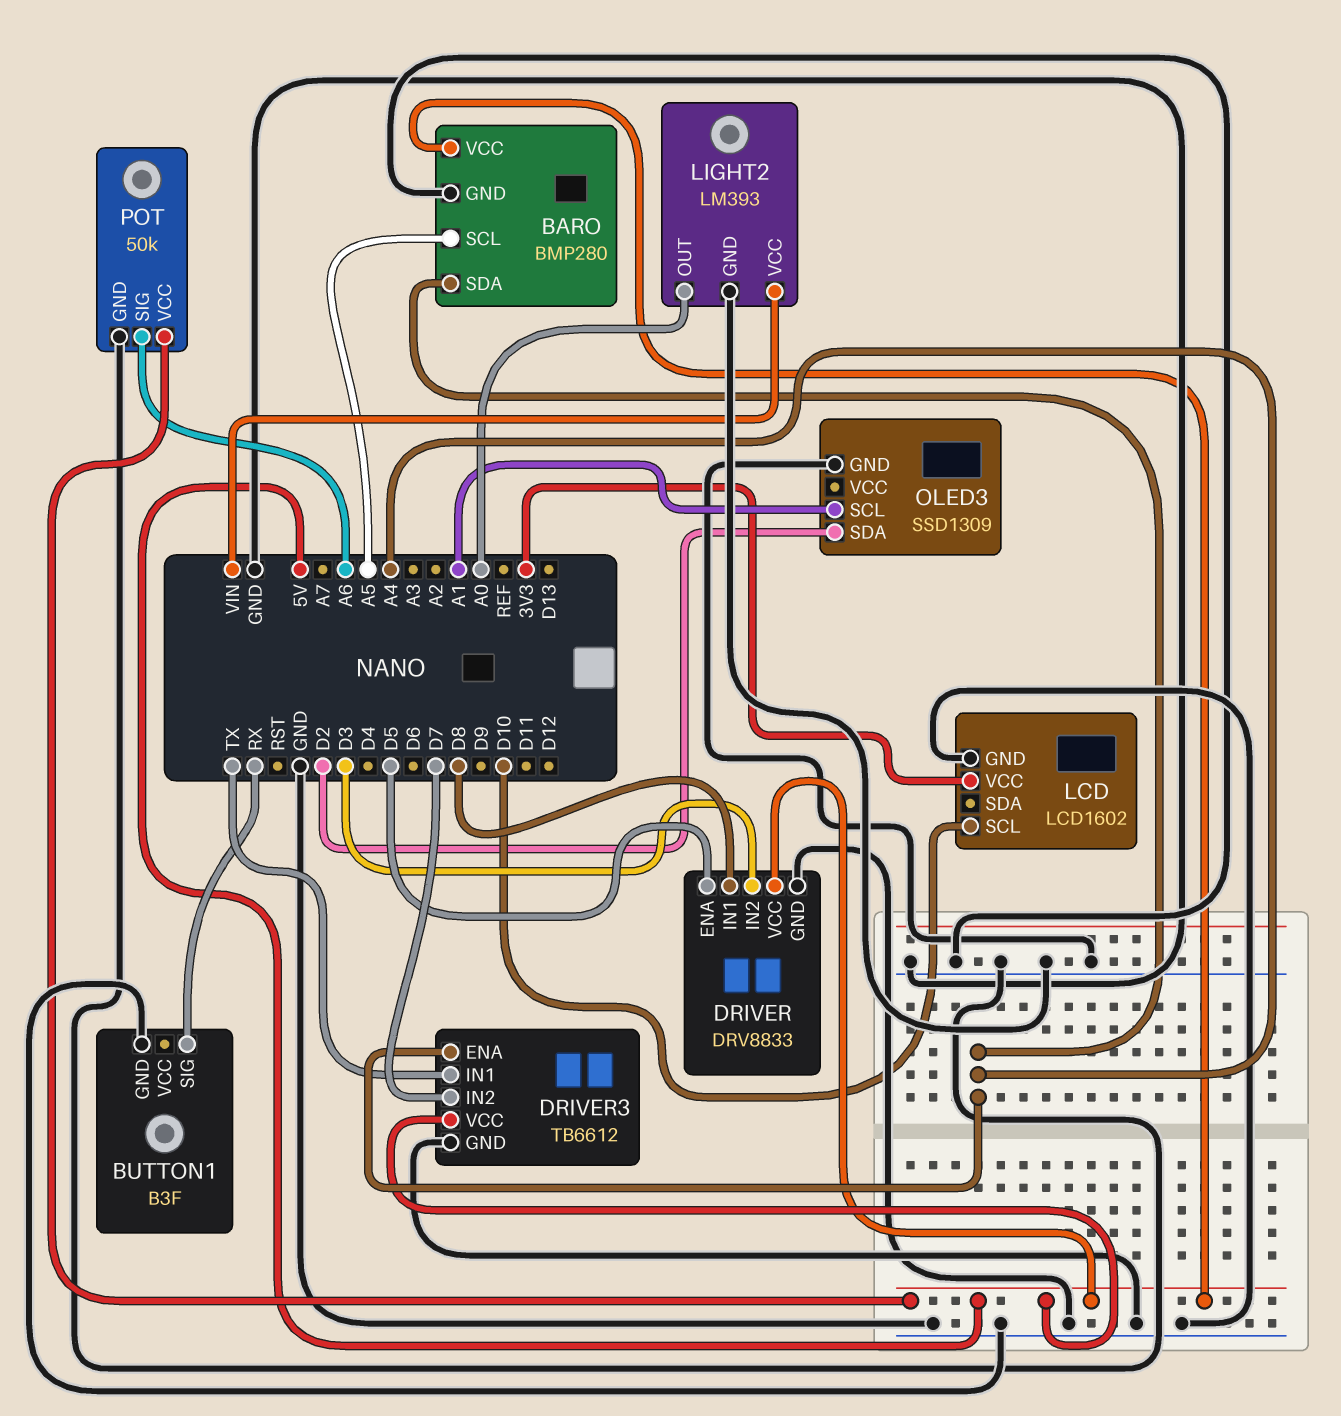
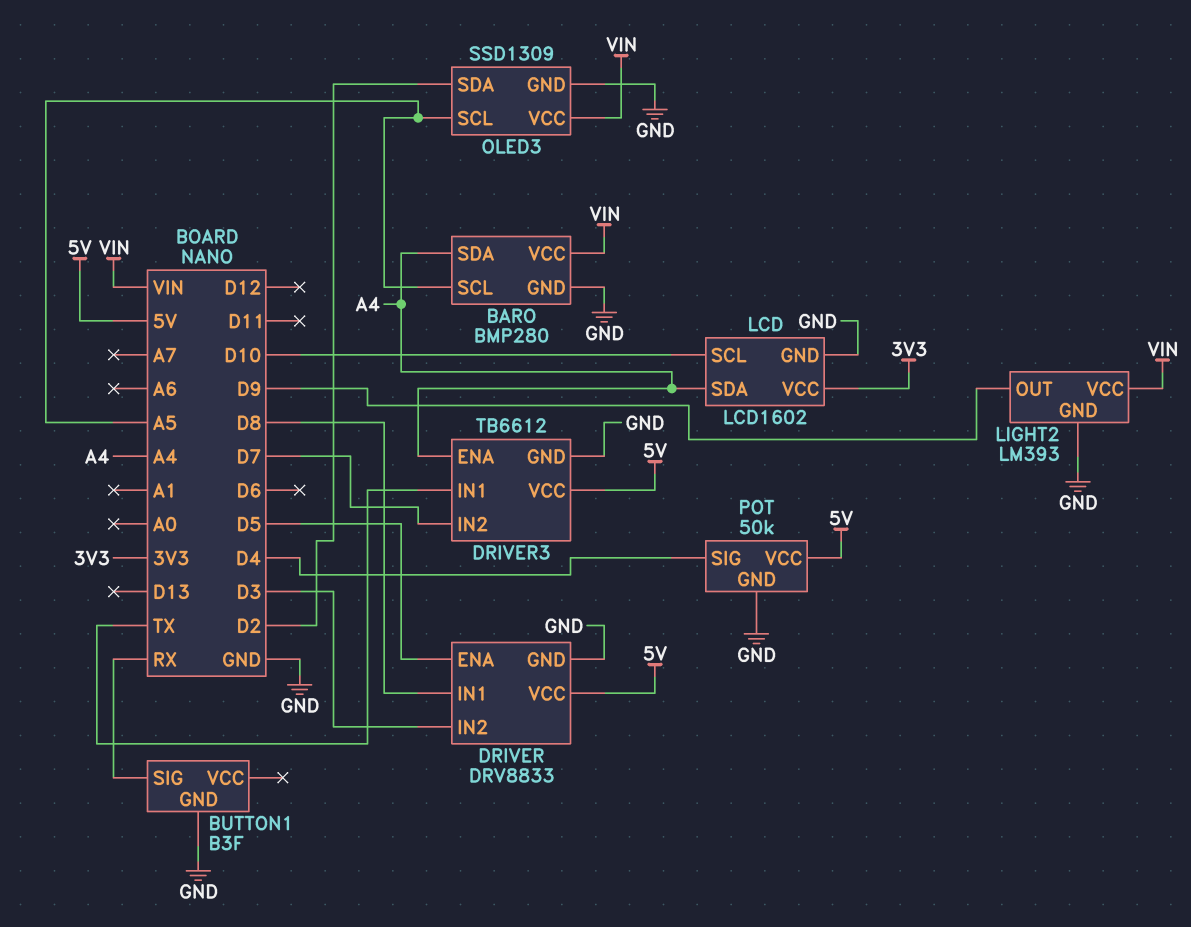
BARO pin VCC: 5V -> VIN
LCD pin SDA: none -> A4
LIGHT2 pin OUT: A0 -> D9
OLED3 pin SCL: A1 -> A5
OLED3 pin VCC: none -> VIN
POT pin SIG: A6 -> D4

